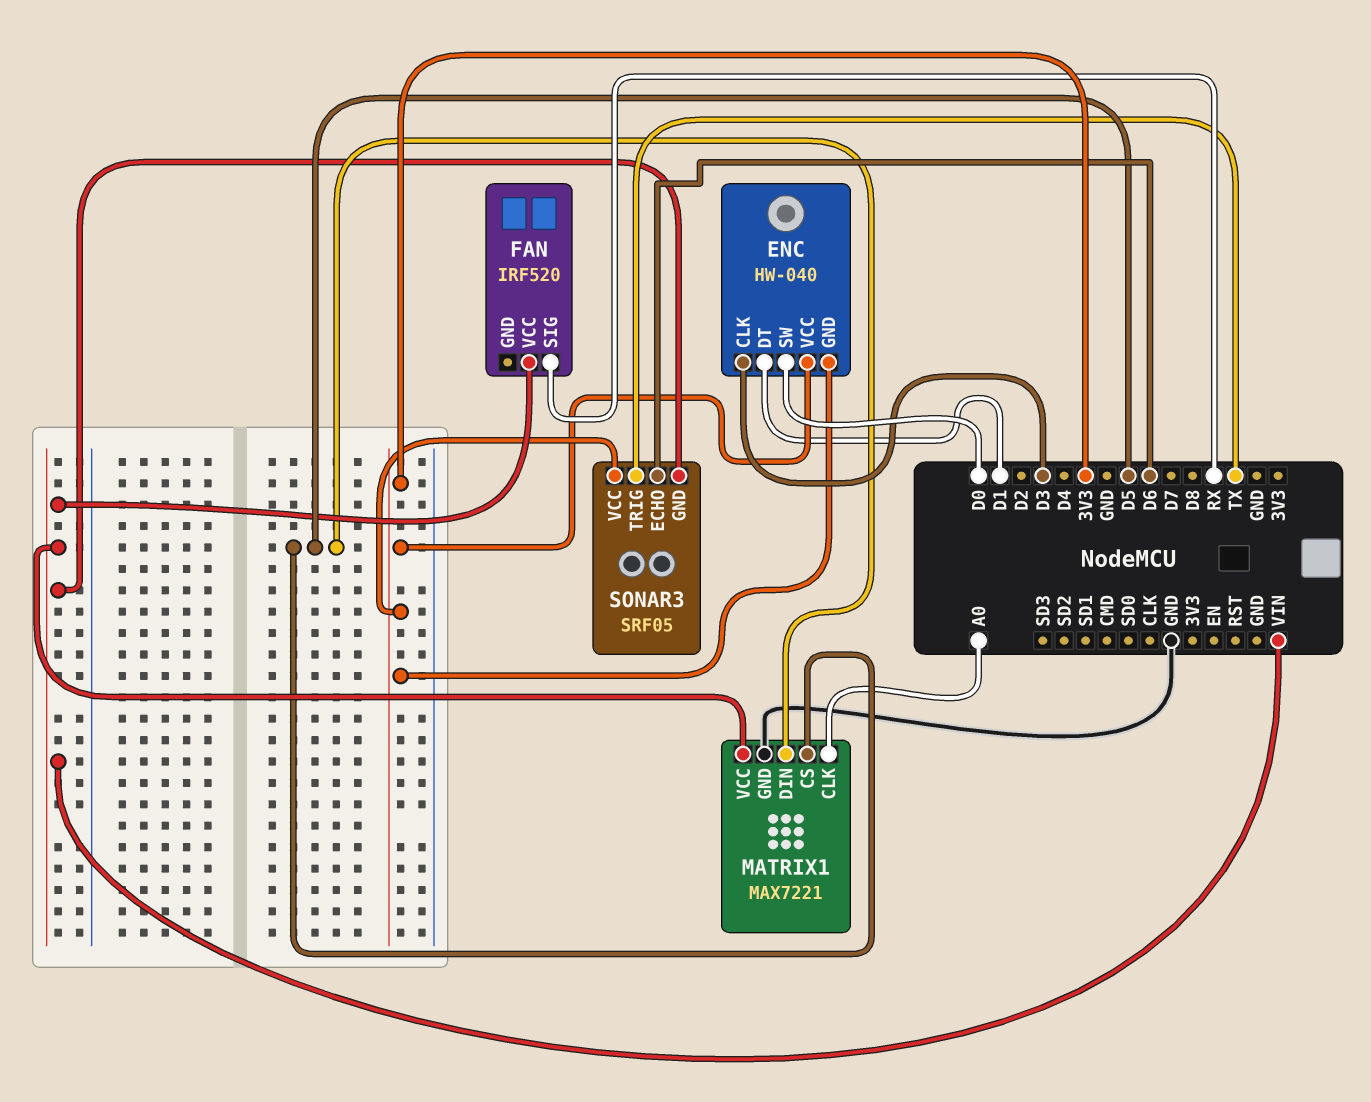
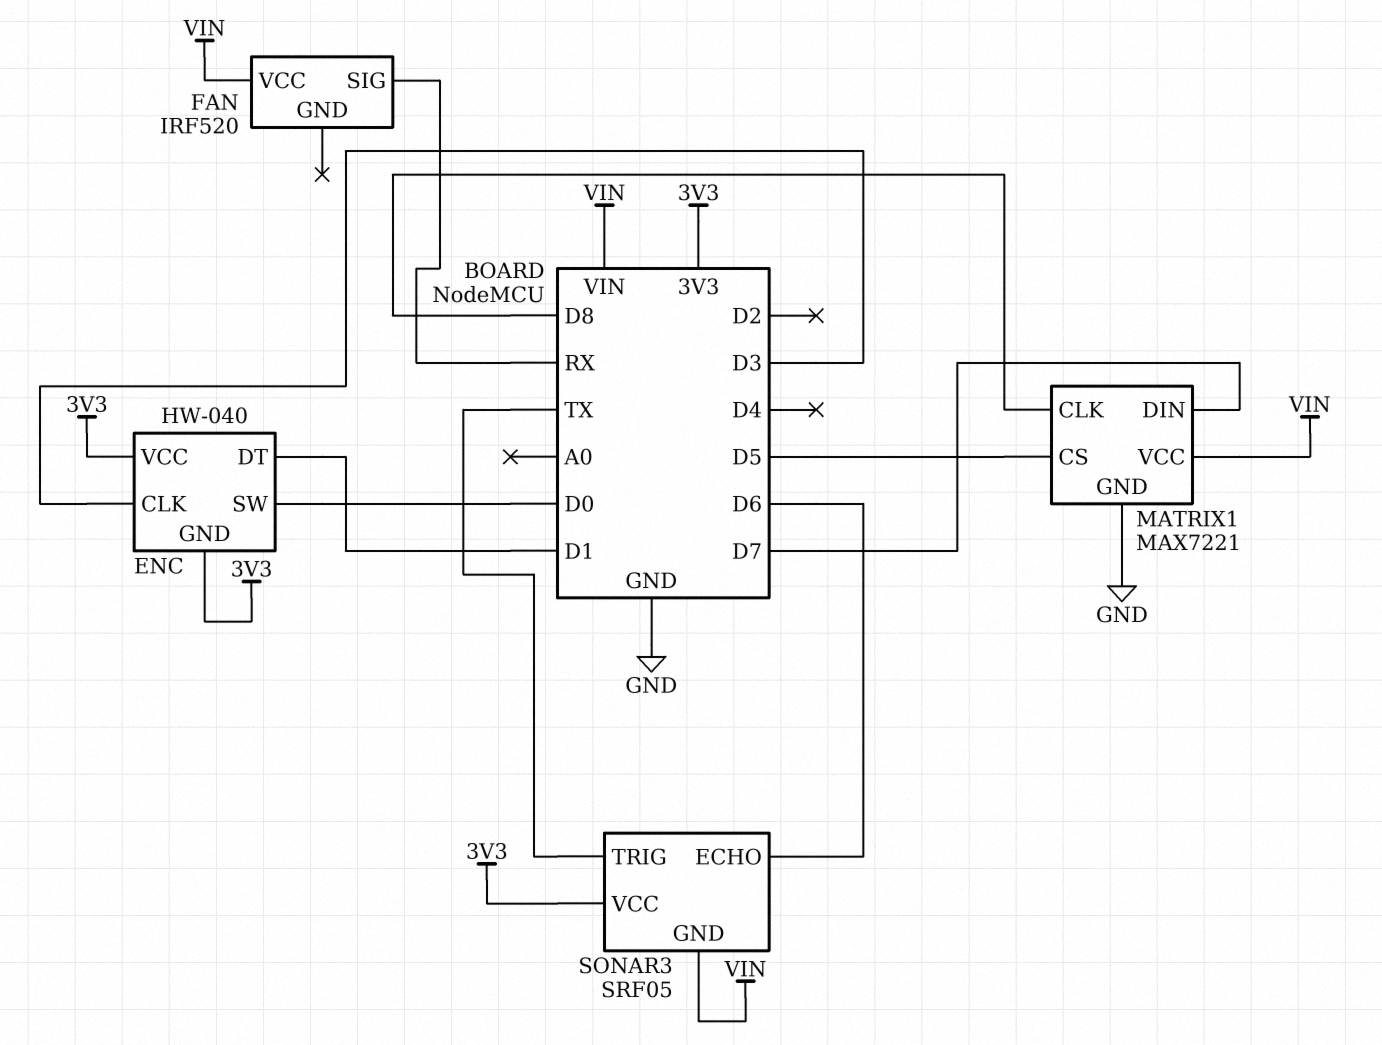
MATRIX1 pin CLK: A0 -> D8
MATRIX1 pin DIN: D5 -> D7

